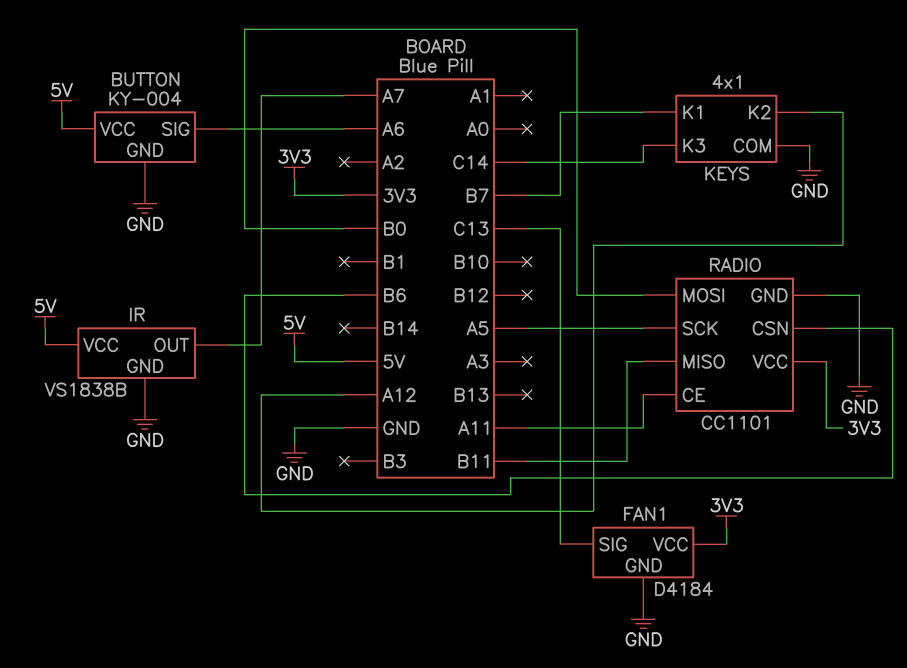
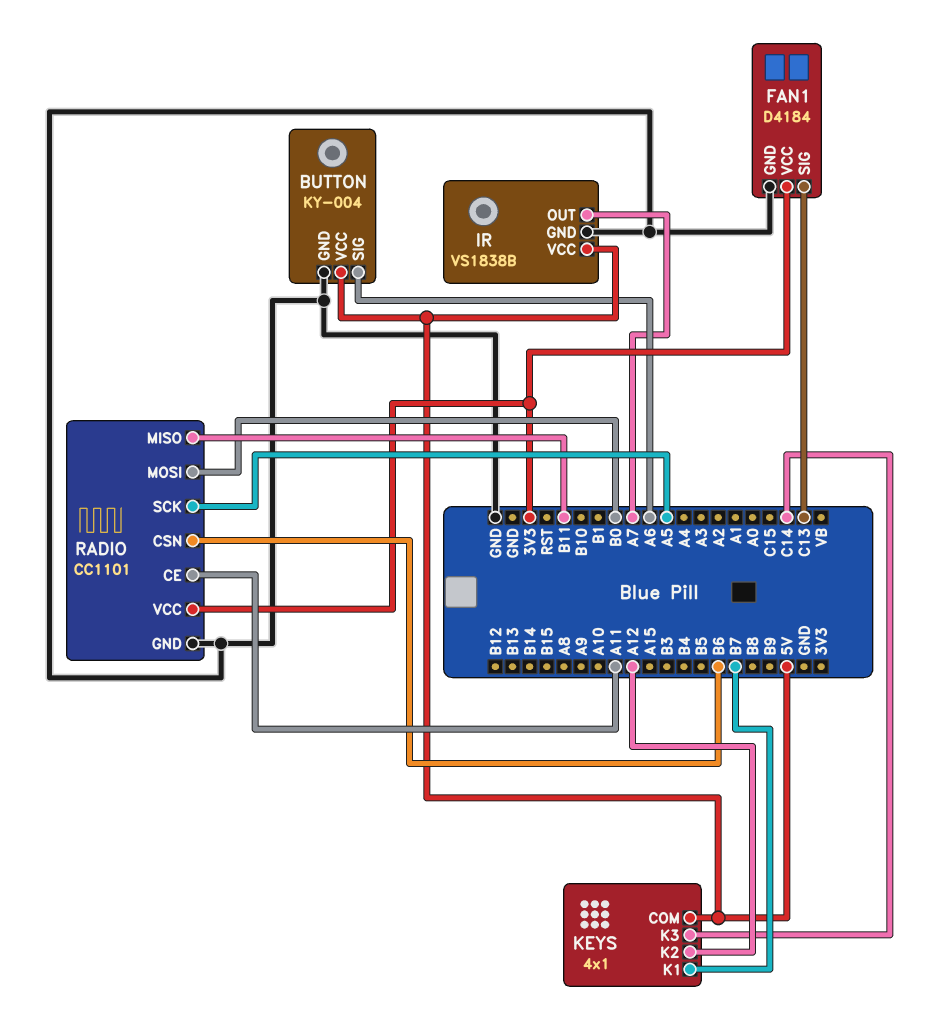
KEYS pin COM: GND -> 5V

